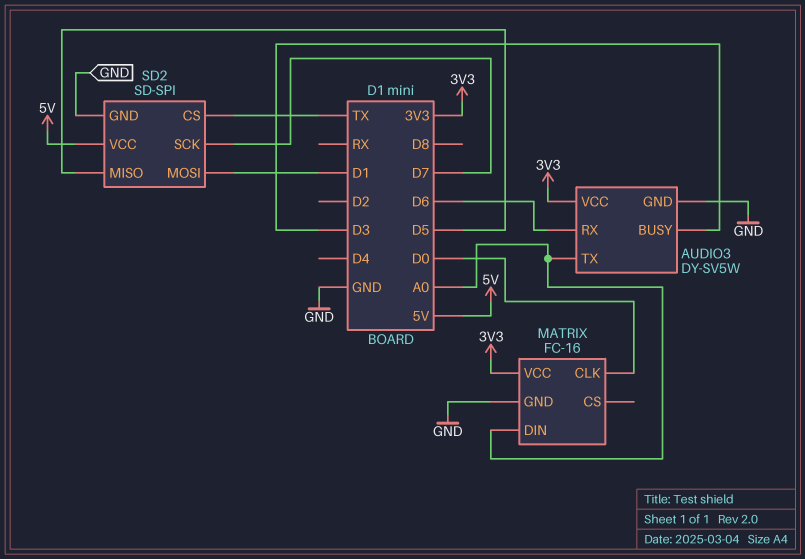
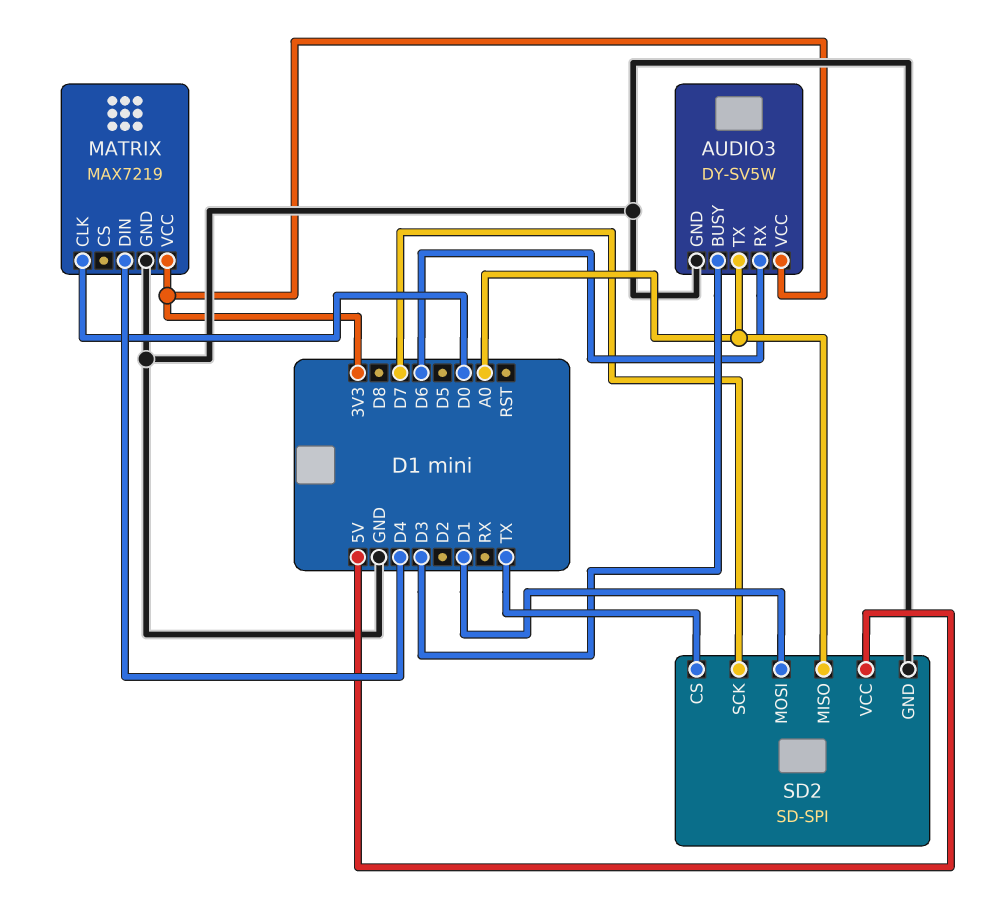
MATRIX: FC-16 -> MAX7219
MATRIX pin DIN: A0 -> D4
SD2 pin MISO: D5 -> A0

